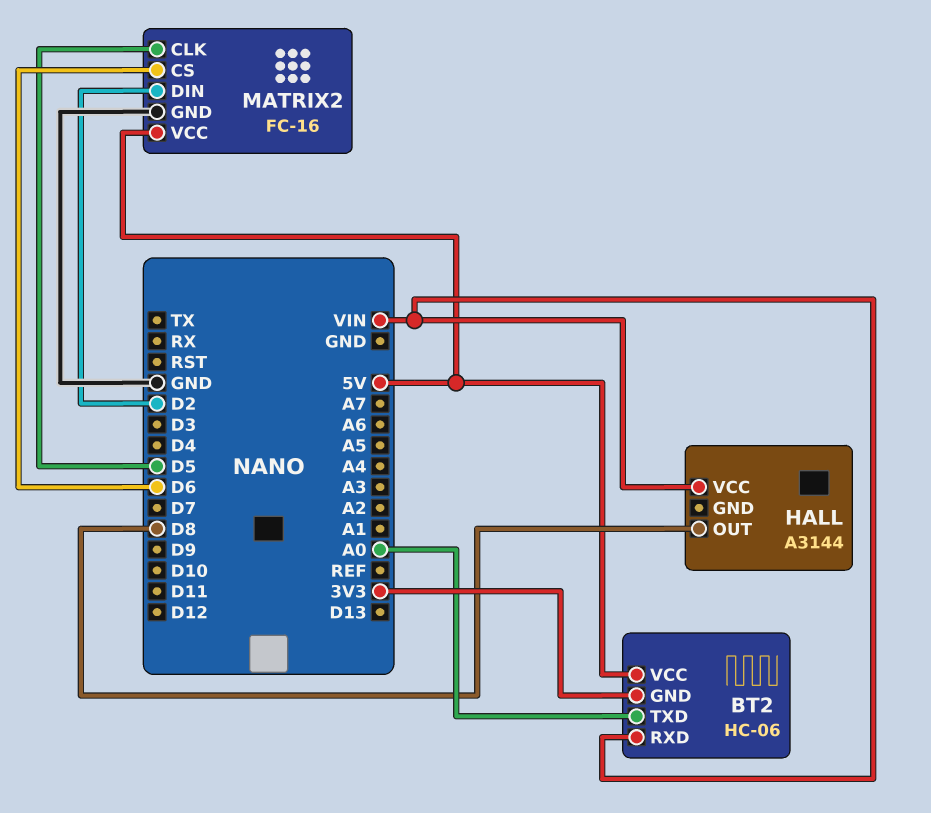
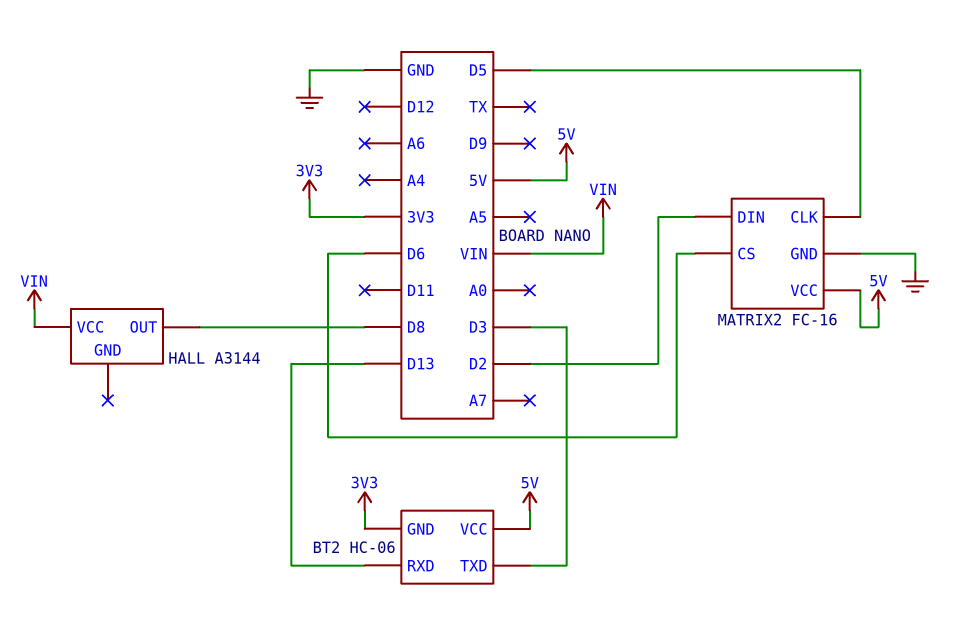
BT2 pin RXD: VIN -> D13
BT2 pin TXD: A0 -> D3

